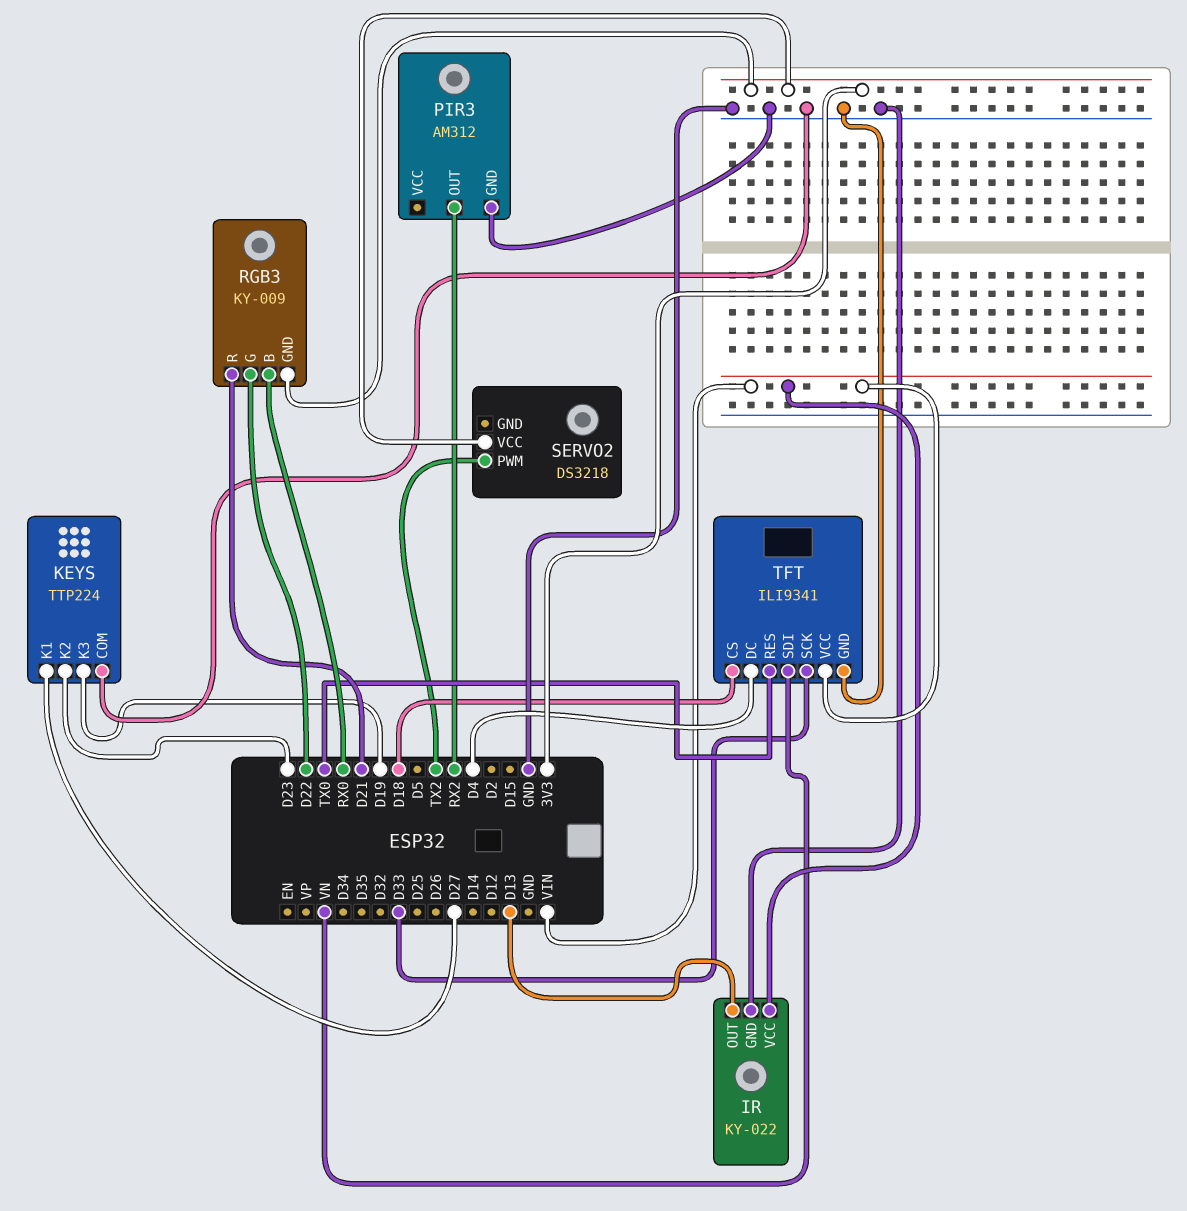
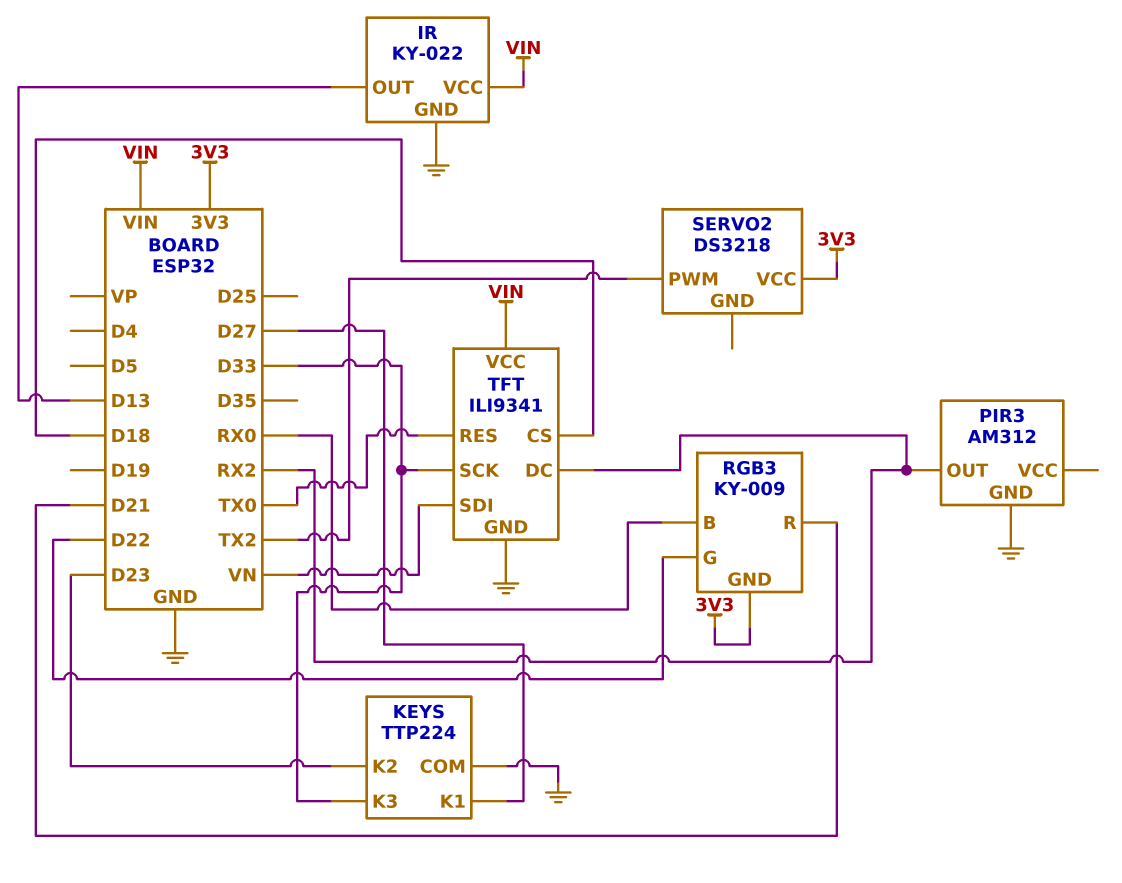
KEYS pin K3: D19 -> D33
TFT pin DC: D4 -> RX2

